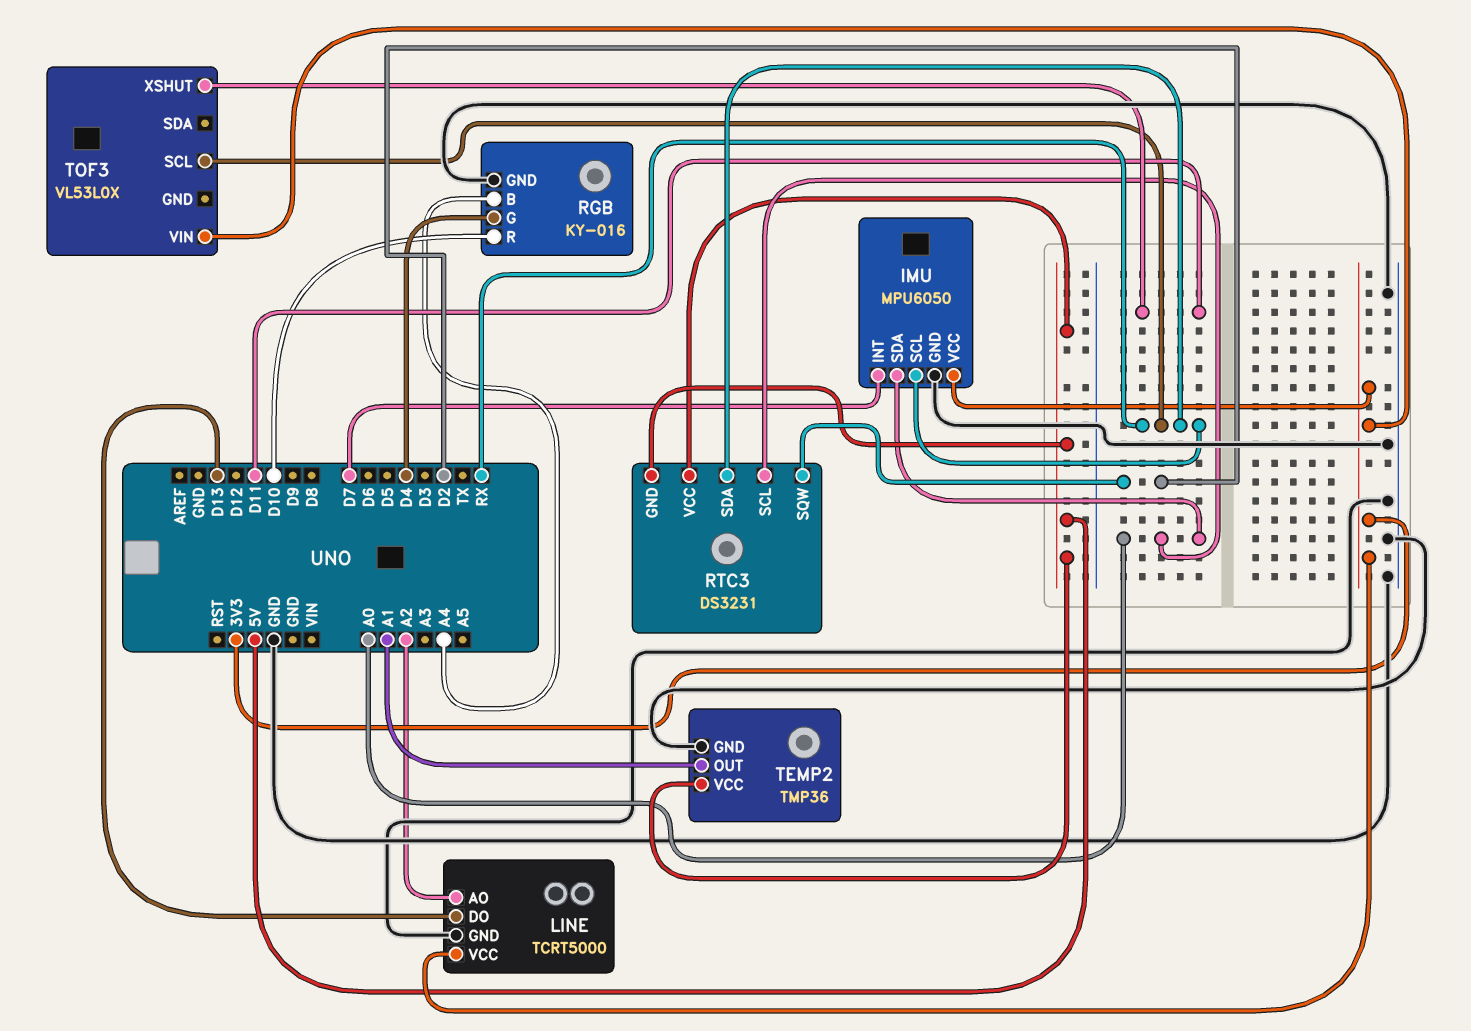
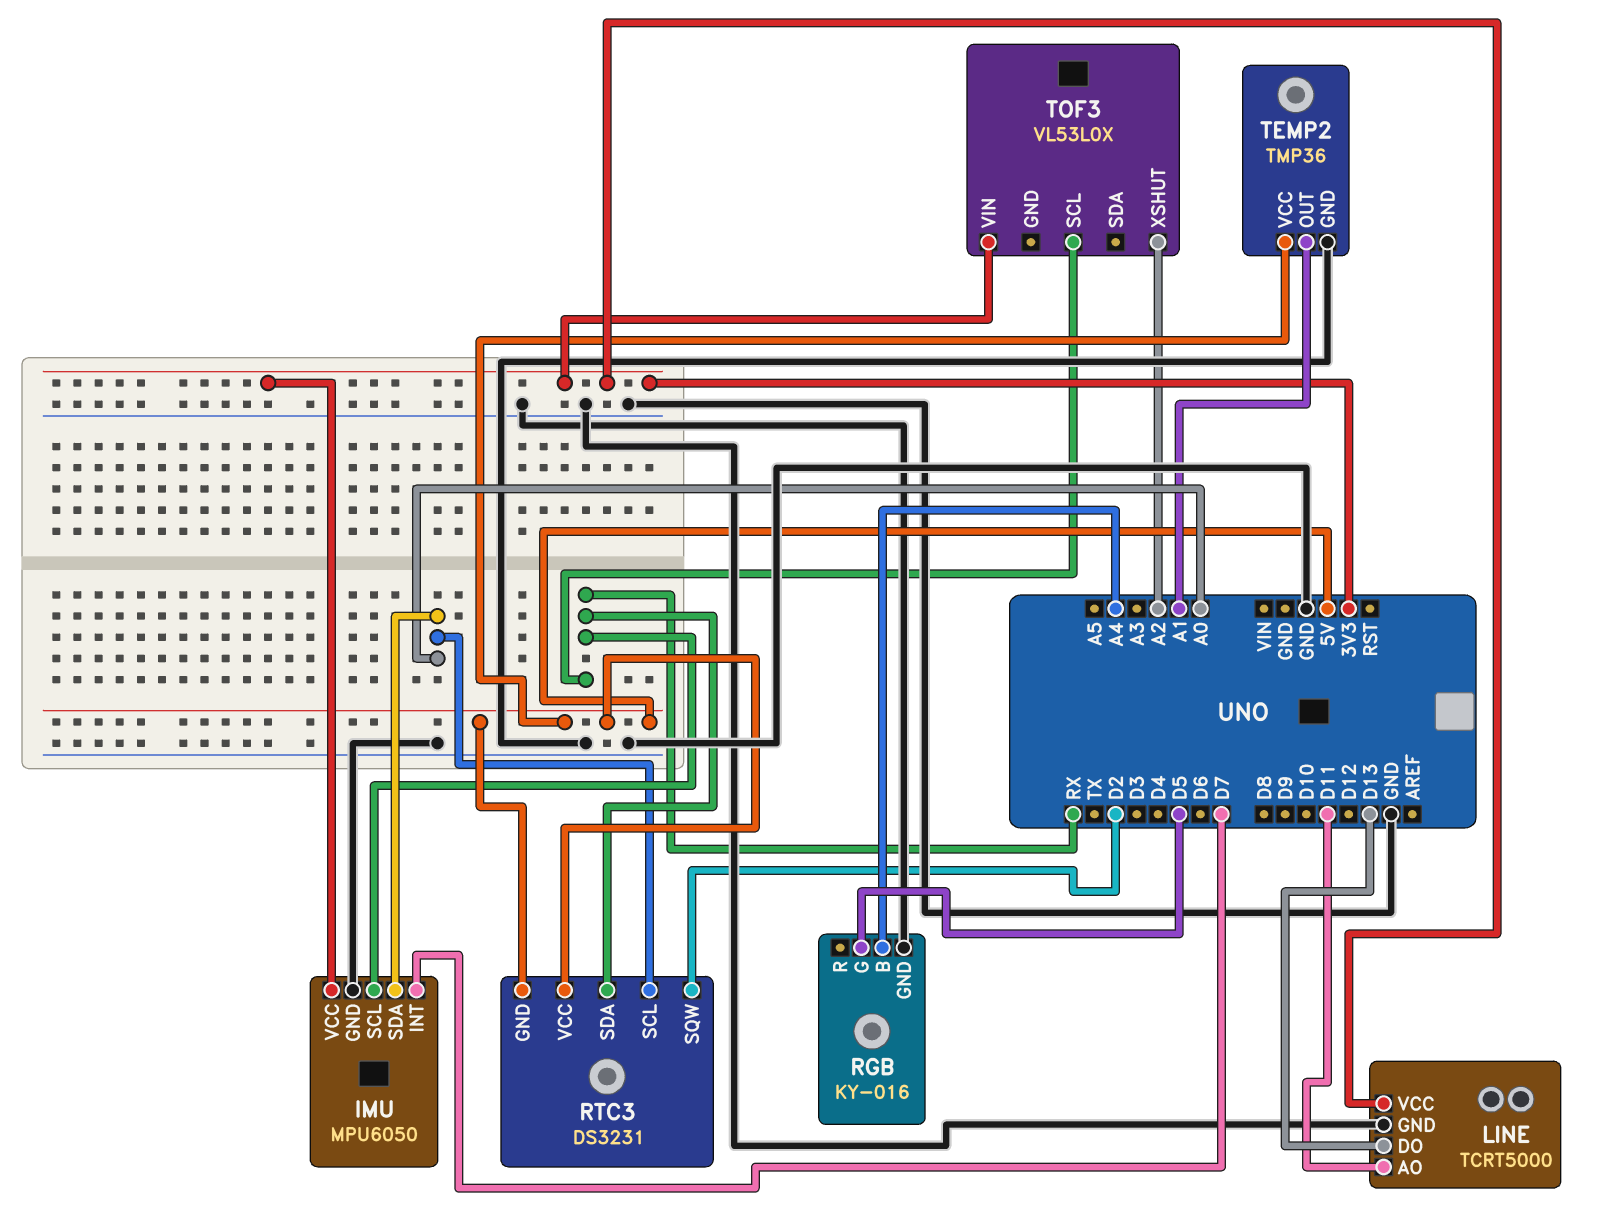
LINE pin AO: A2 -> D11
RGB pin G: D4 -> D5
RGB pin R: D10 -> none
TOF3 pin XSHUT: D11 -> A2

